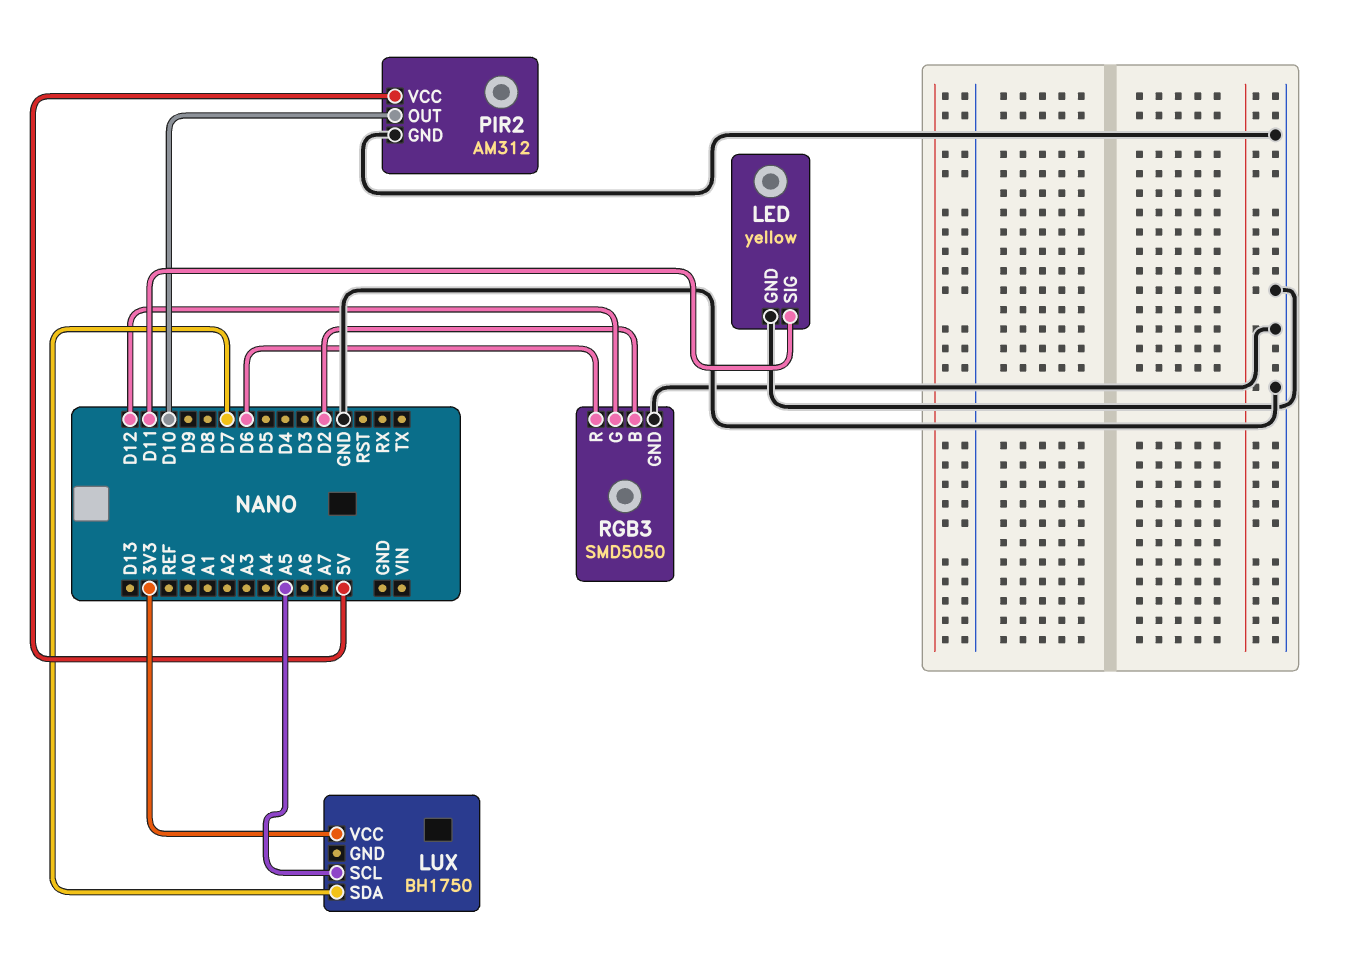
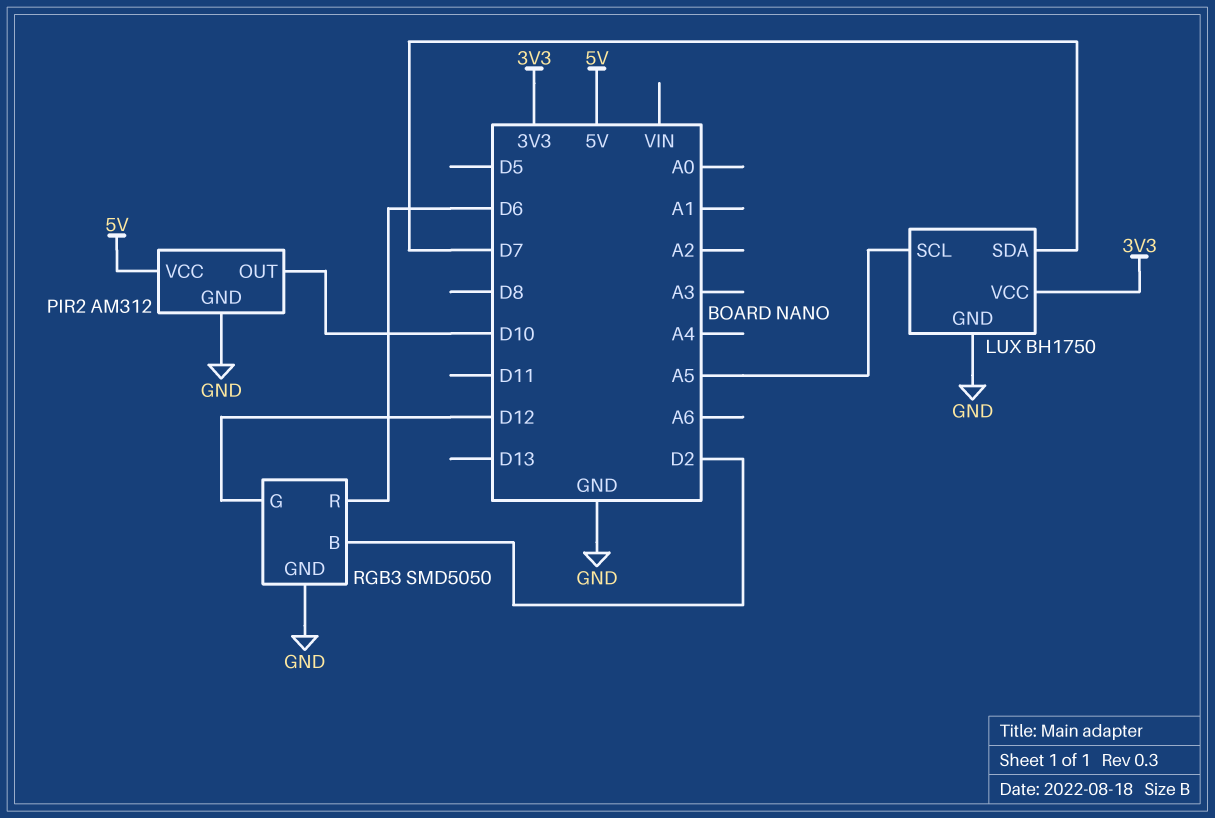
LED: yellow -> none
LED pin GND: GND -> none
LED pin SIG: D11 -> none
LUX pin GND: none -> GND

